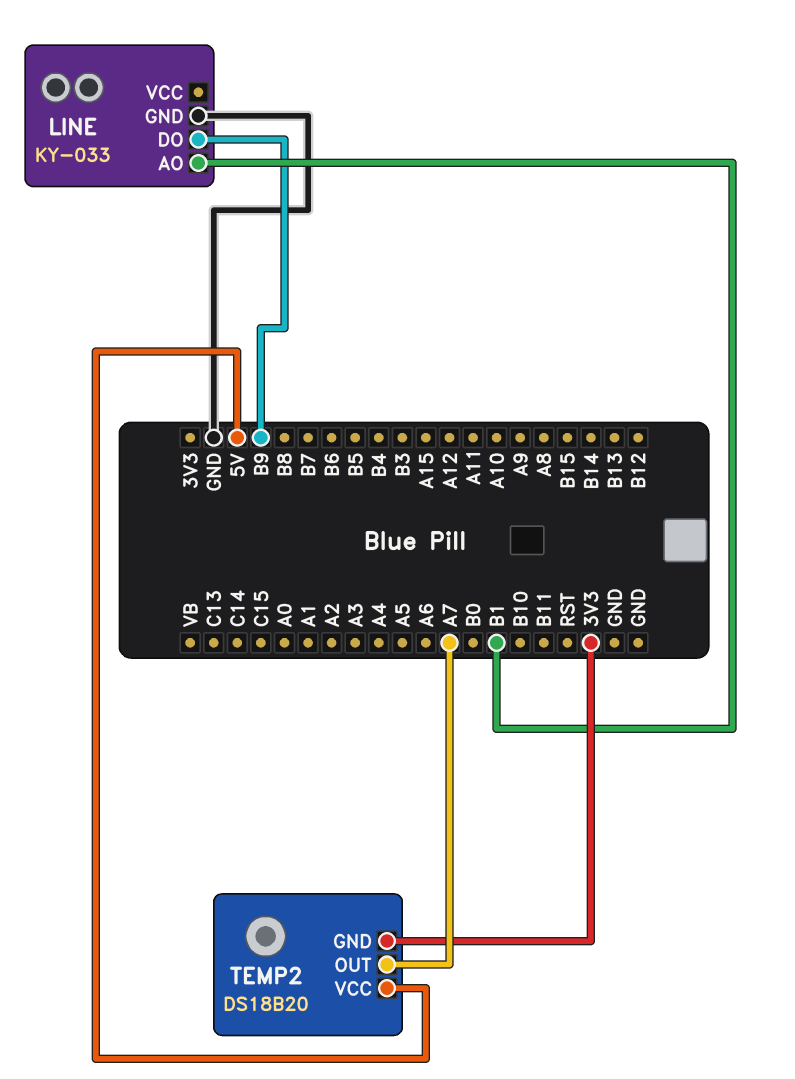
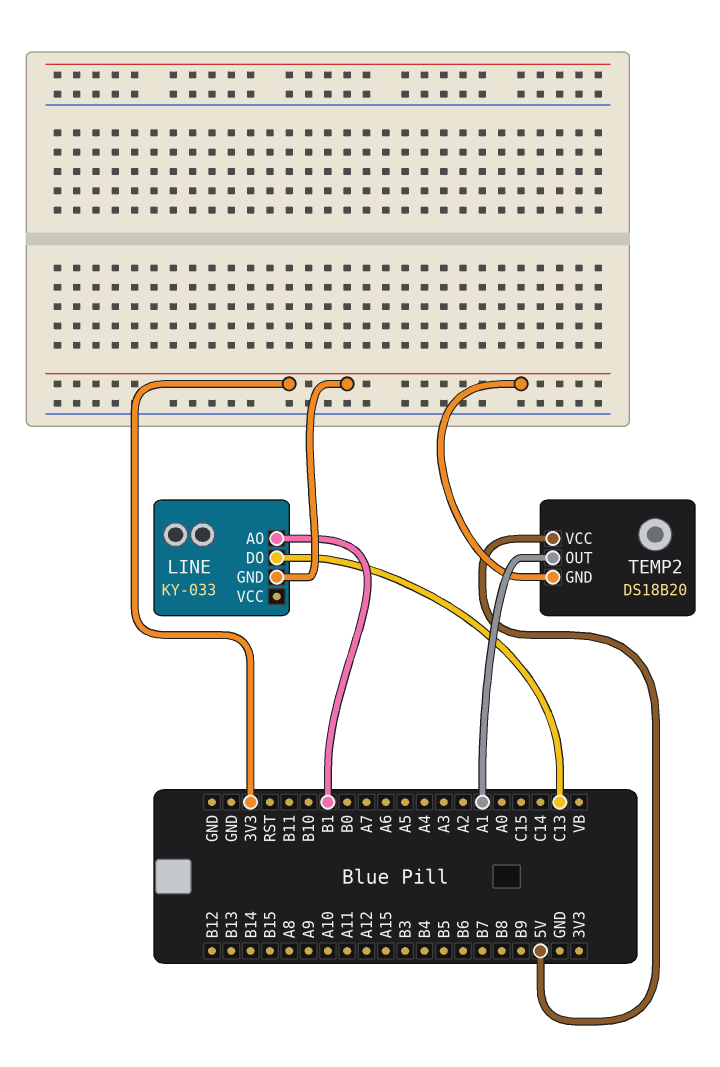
LINE pin DO: B9 -> C13
LINE pin GND: GND -> 3V3
TEMP2 pin OUT: A7 -> A1

